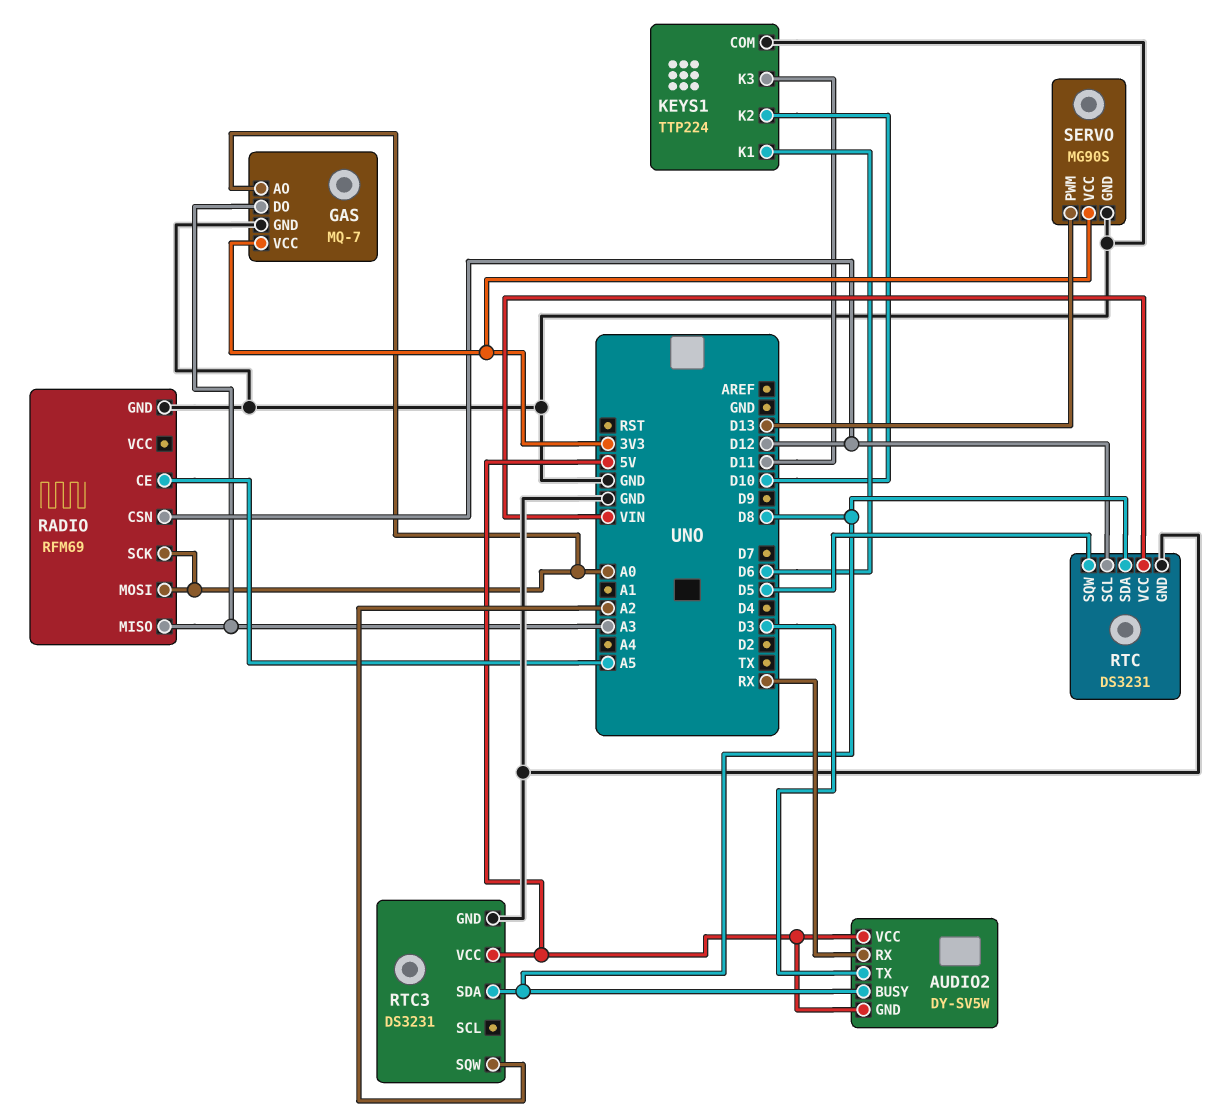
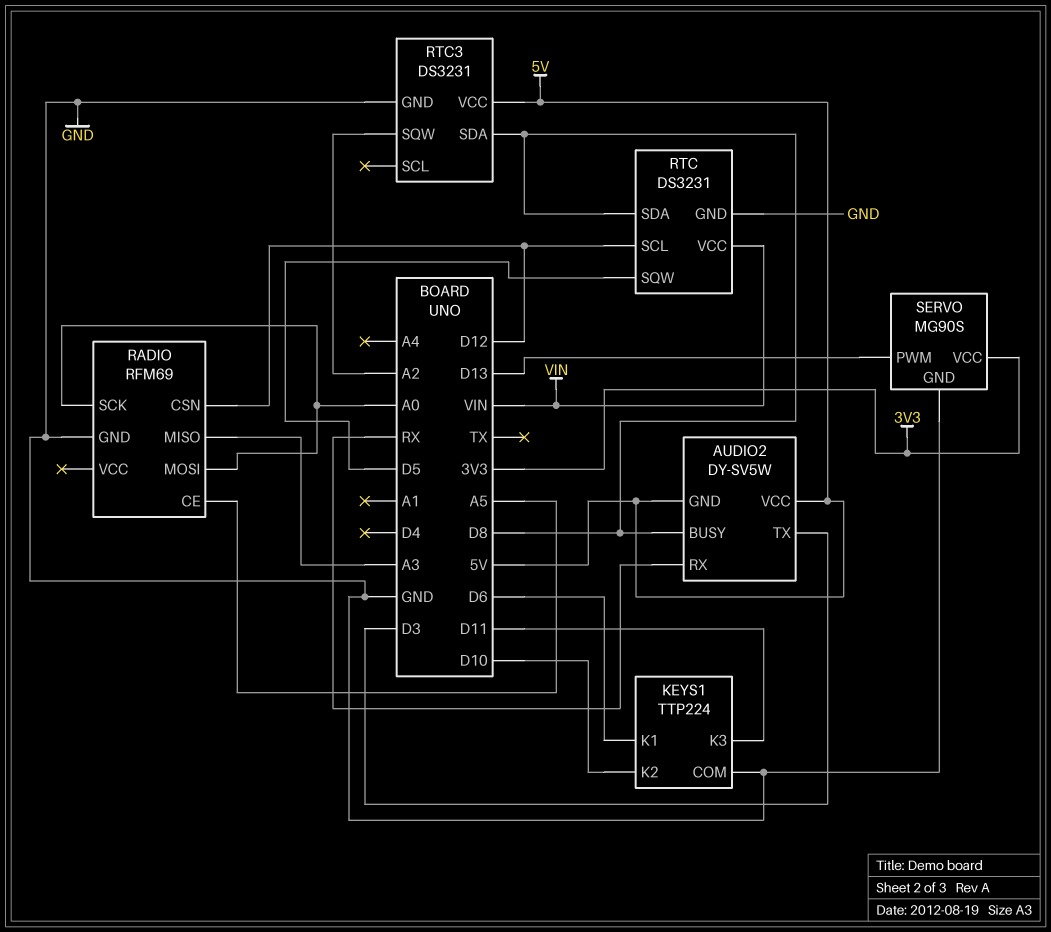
GAS: MQ-7 -> none
GAS pin AO: A0 -> none
GAS pin DO: A3 -> none
GAS pin GND: GND -> none
GAS pin VCC: 3V3 -> none

